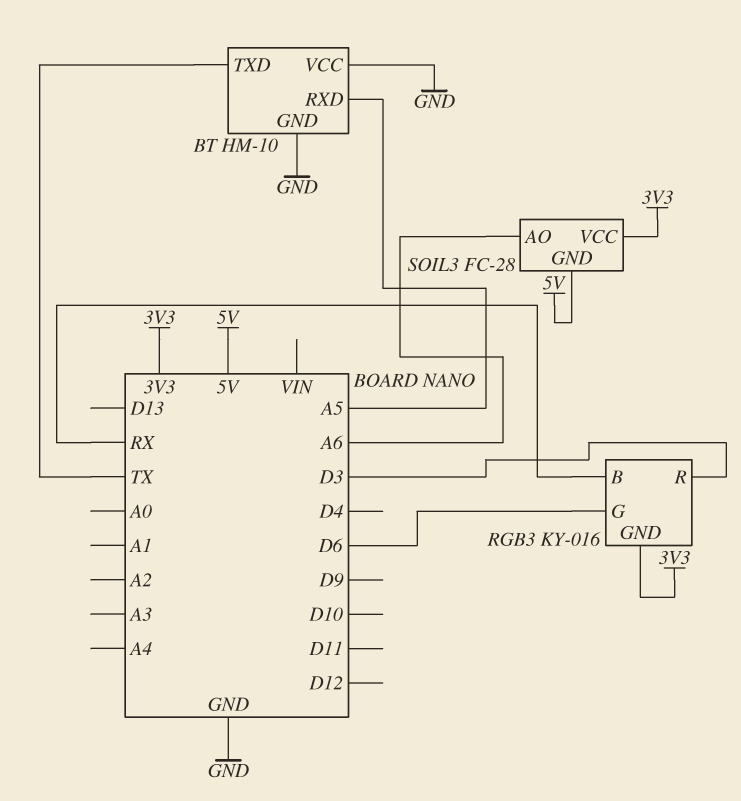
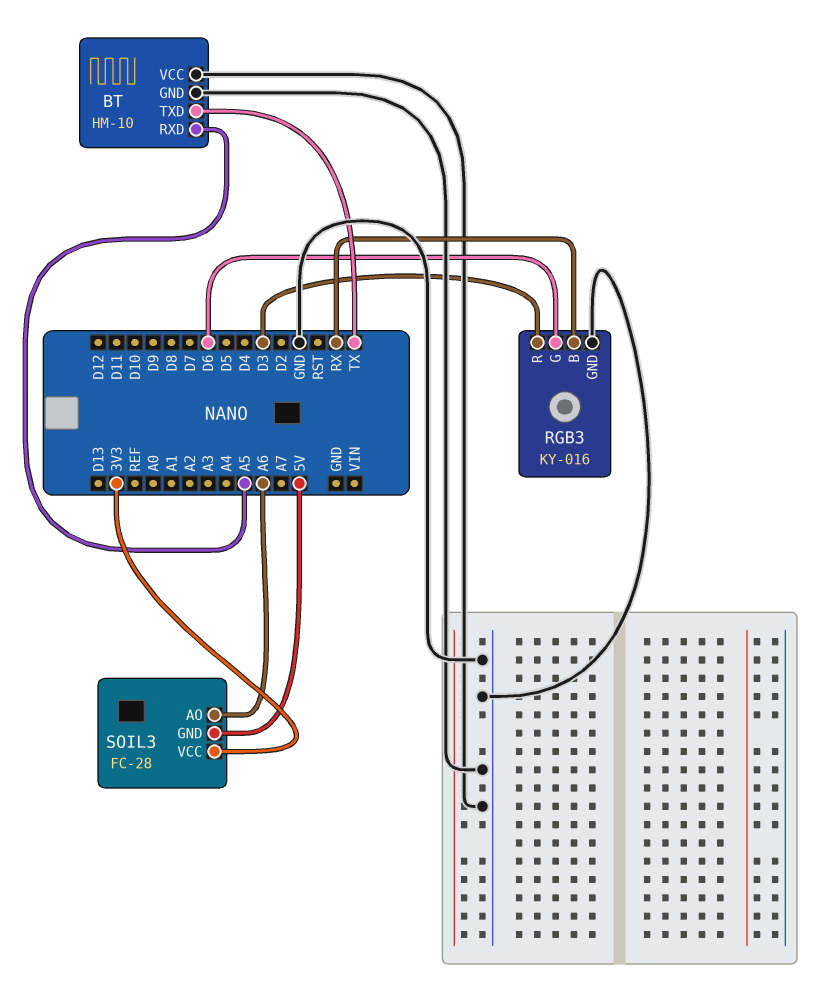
RGB3 pin GND: 3V3 -> GND

